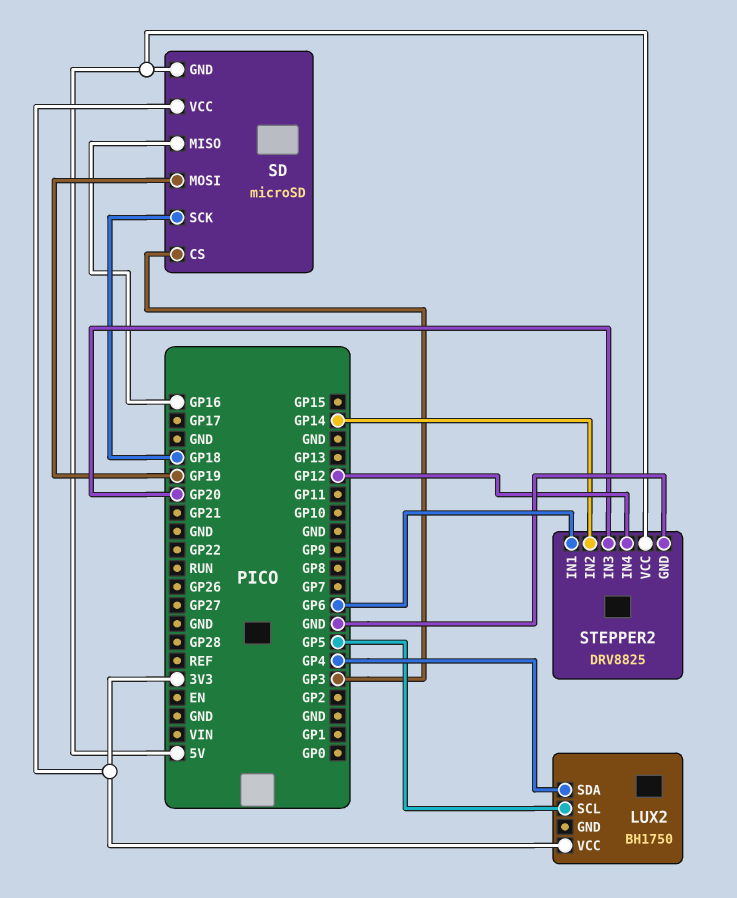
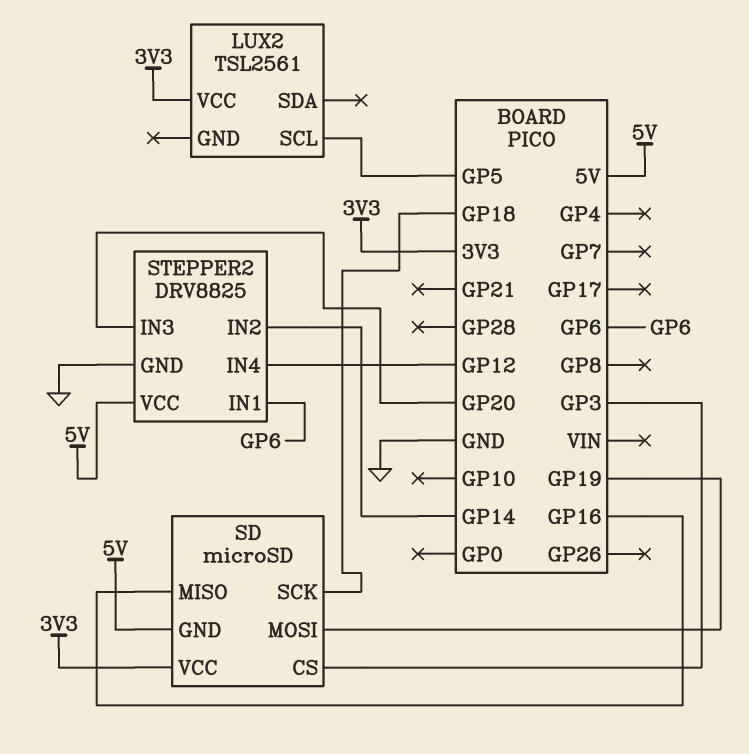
LUX2: BH1750 -> TSL2561
LUX2 pin SDA: GP4 -> none

